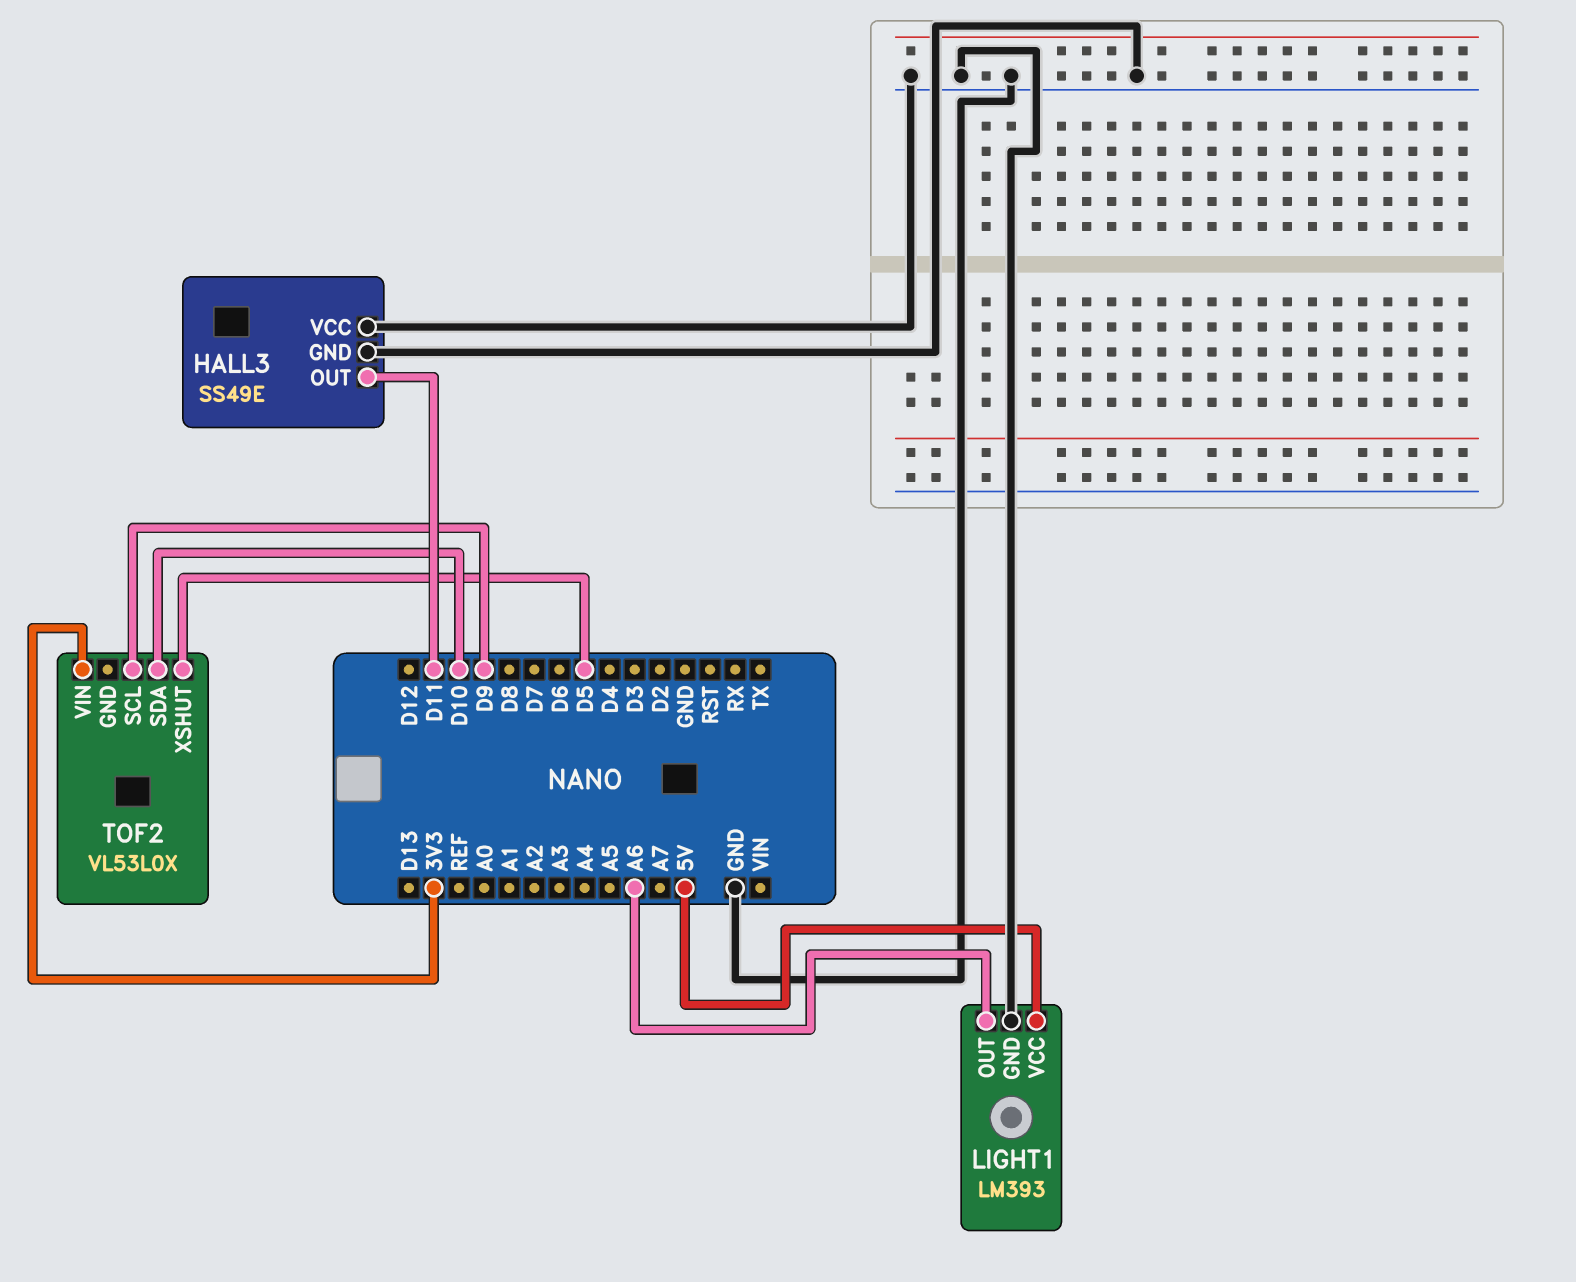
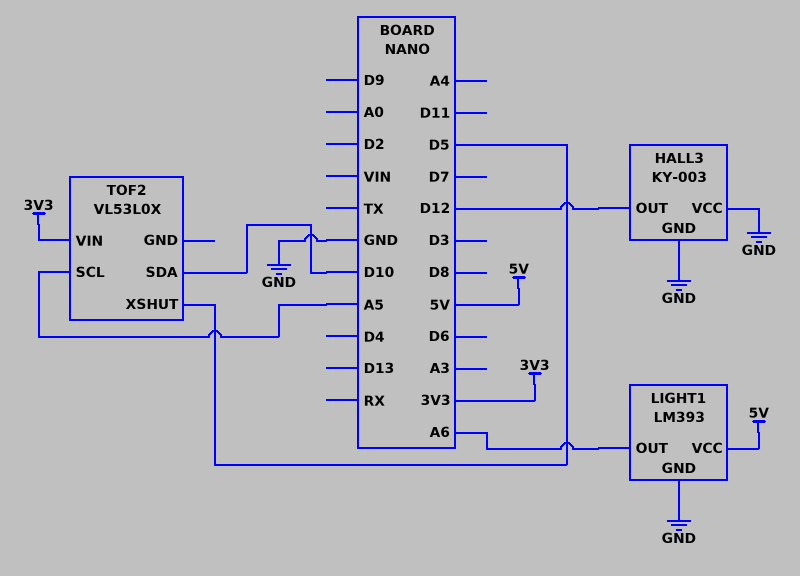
HALL3: SS49E -> KY-003
HALL3 pin OUT: D11 -> D12
TOF2 pin SCL: D9 -> A5

